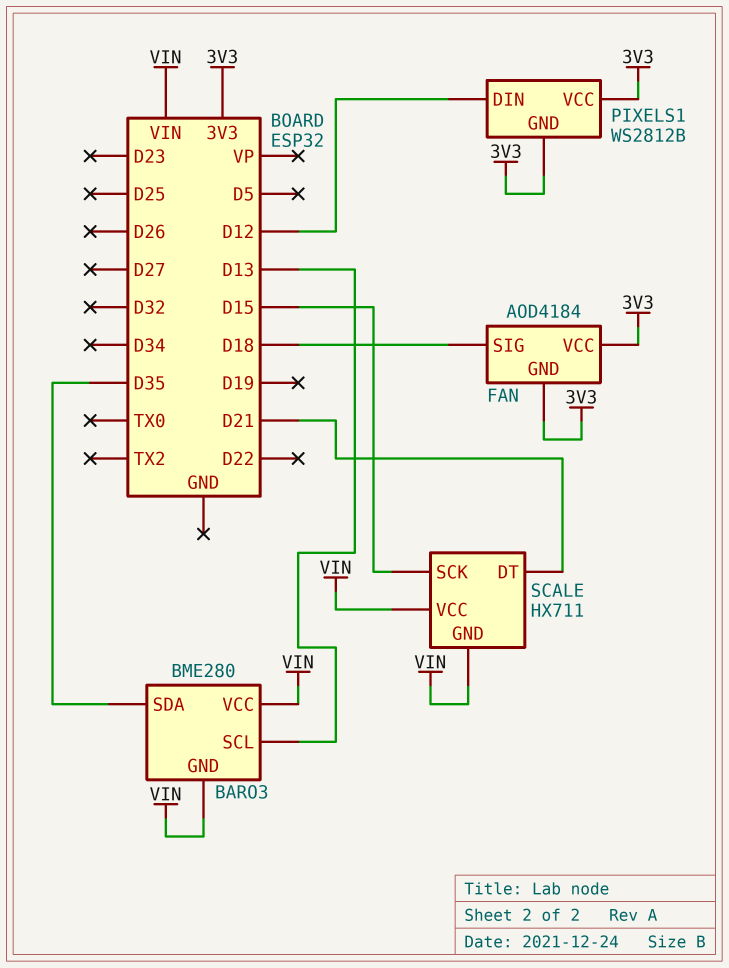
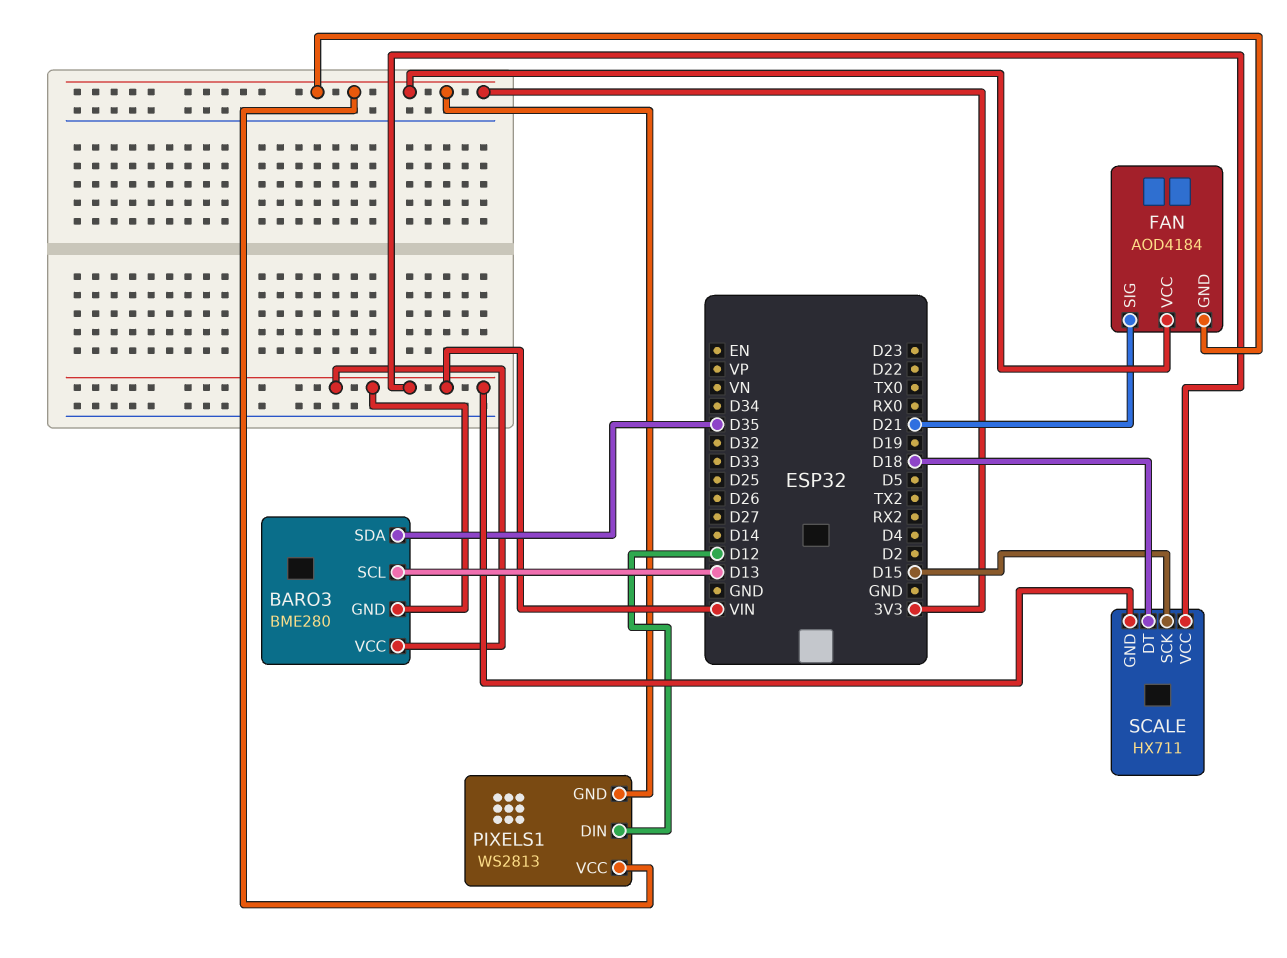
FAN pin SIG: D18 -> D21
PIXELS1: WS2812B -> WS2813
SCALE pin DT: D21 -> D18

